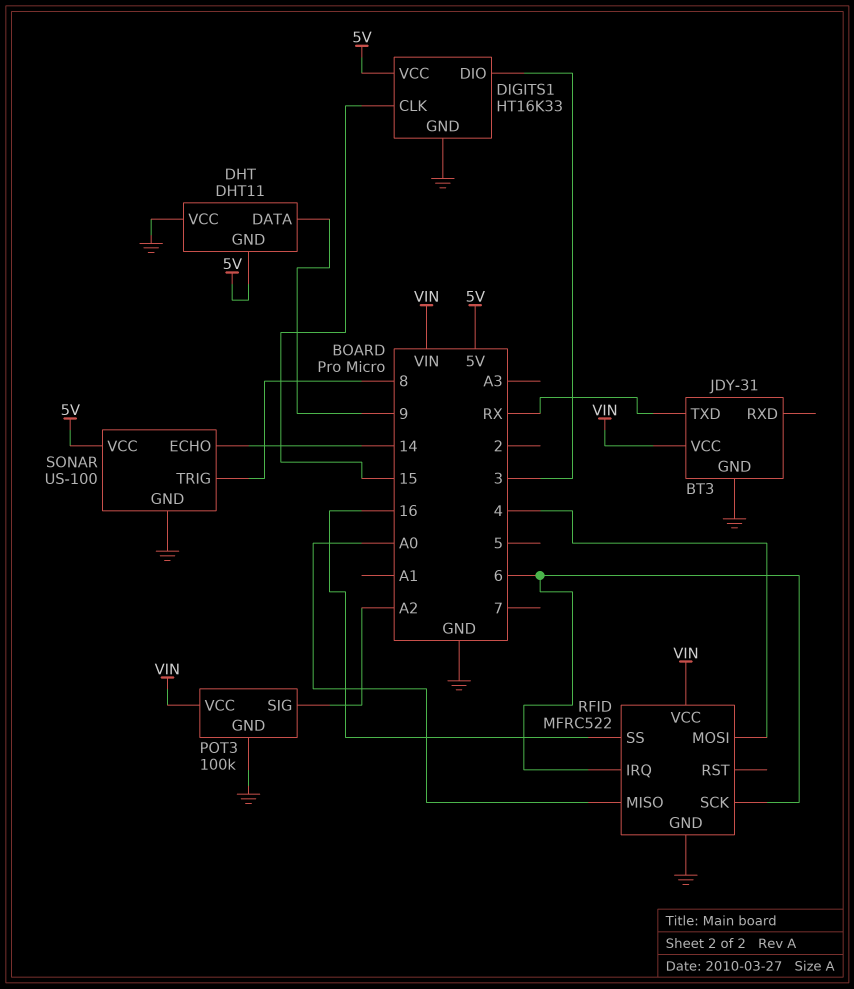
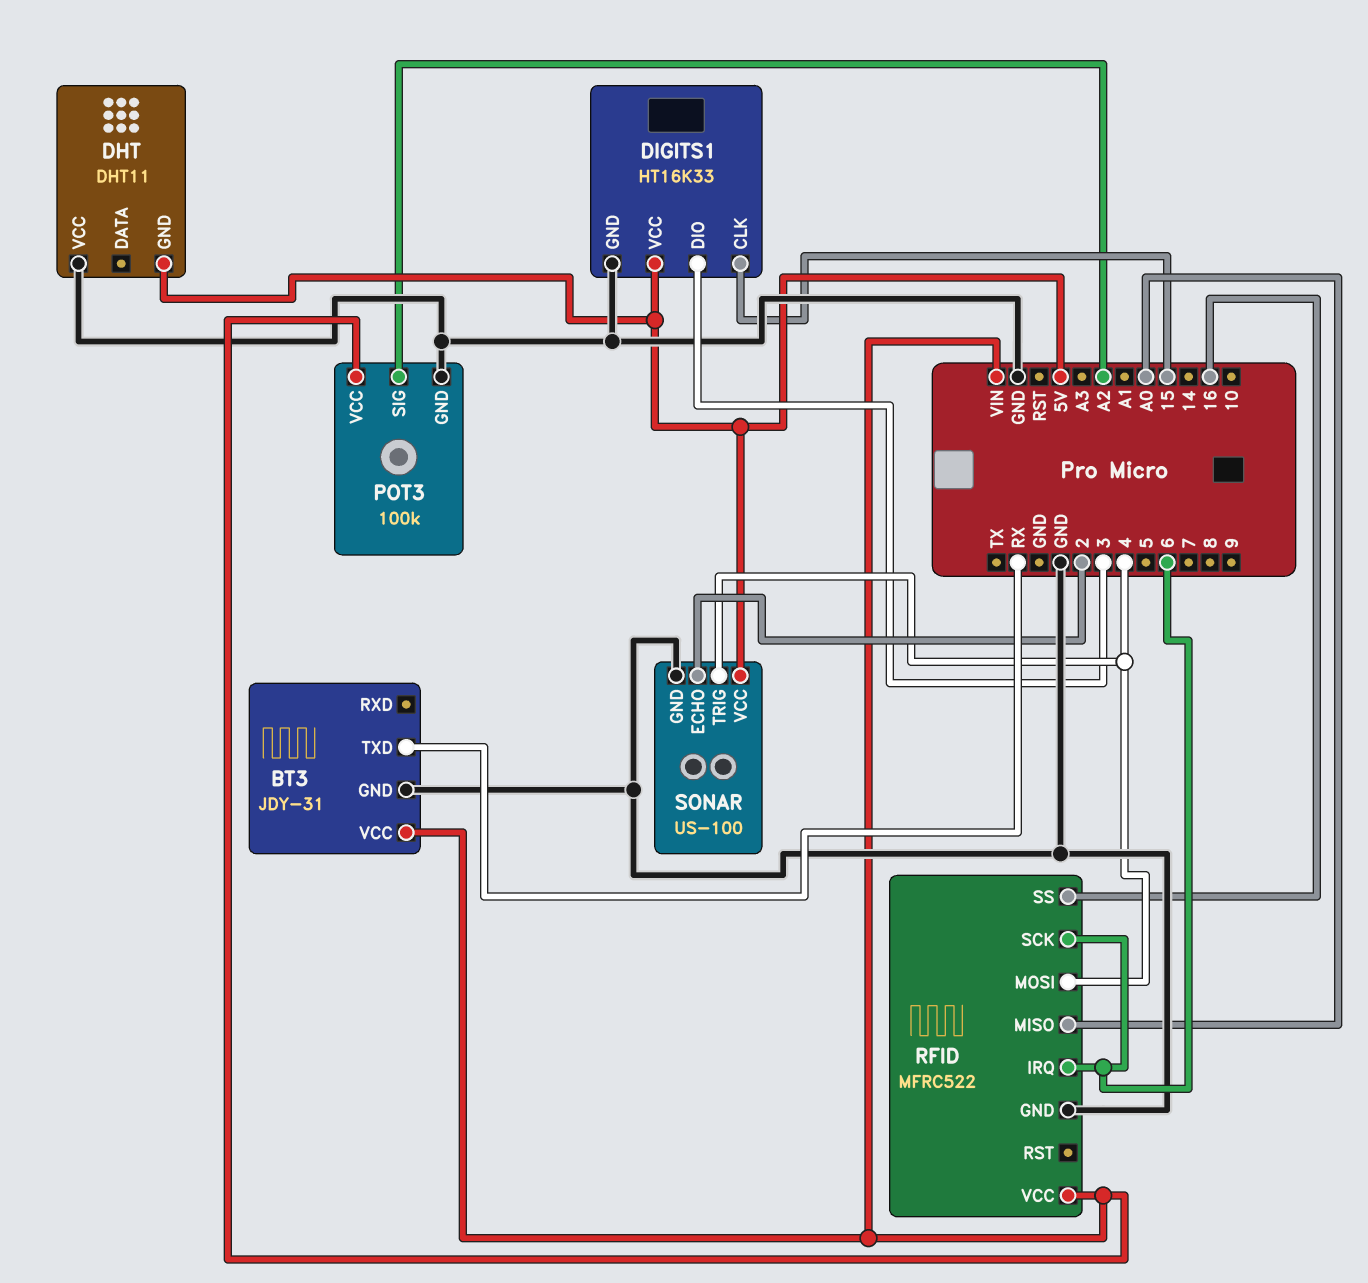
DHT pin DATA: 9 -> none
SONAR pin ECHO: 14 -> 2
SONAR pin TRIG: 8 -> 4

